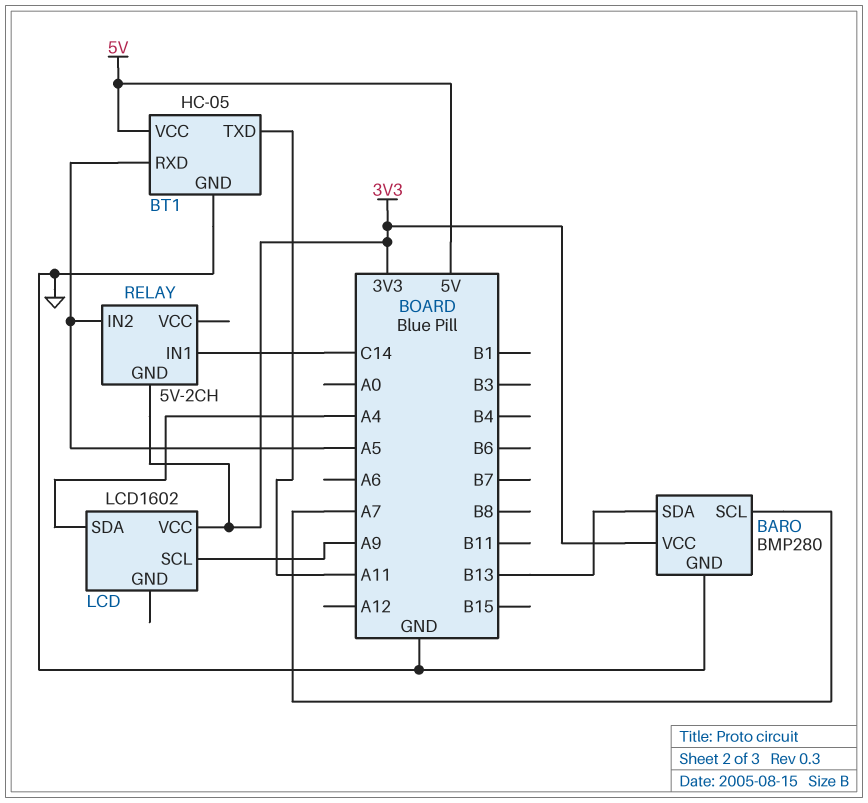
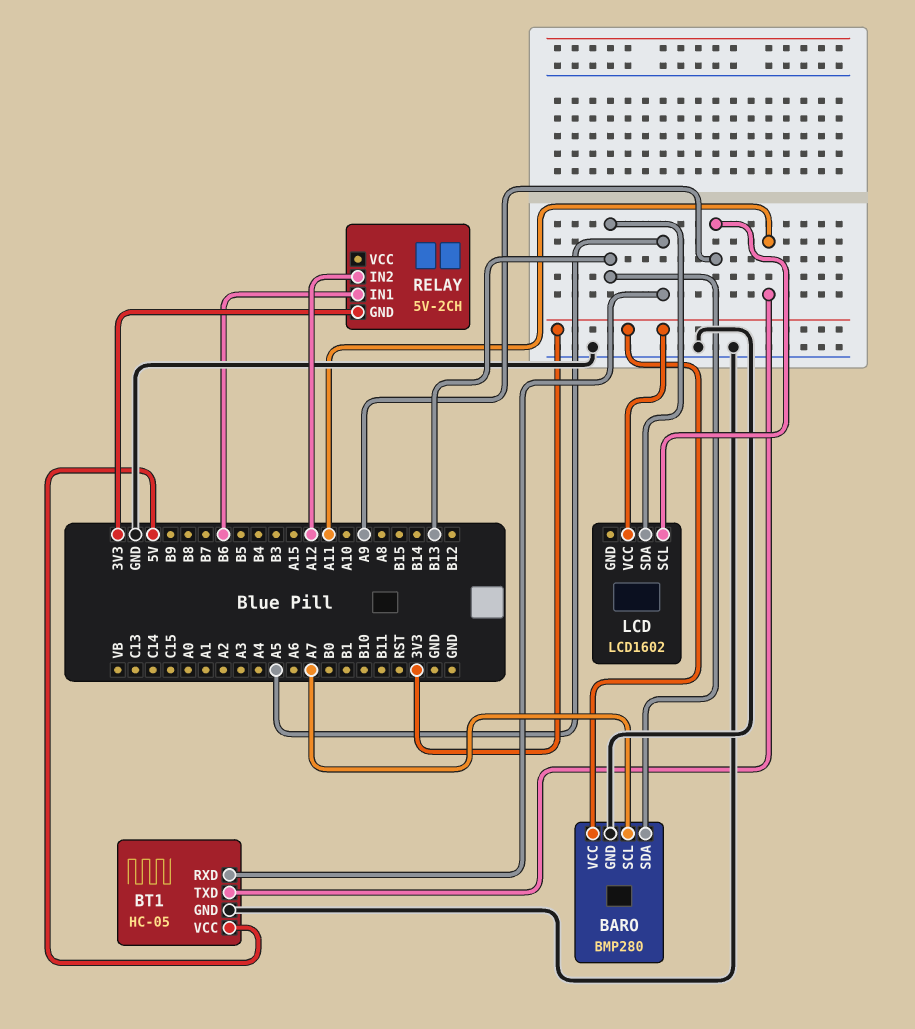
LCD pin SDA: A4 -> B13
RELAY pin IN1: C14 -> B6
RELAY pin IN2: A5 -> A12

